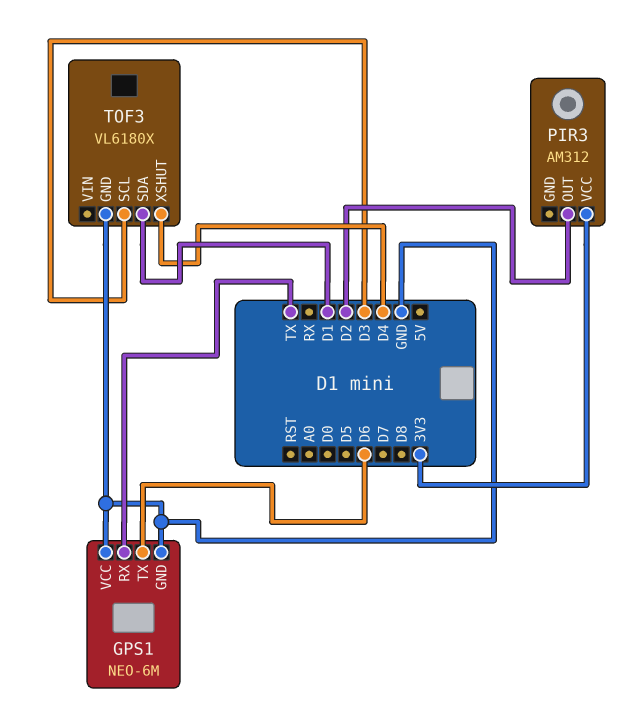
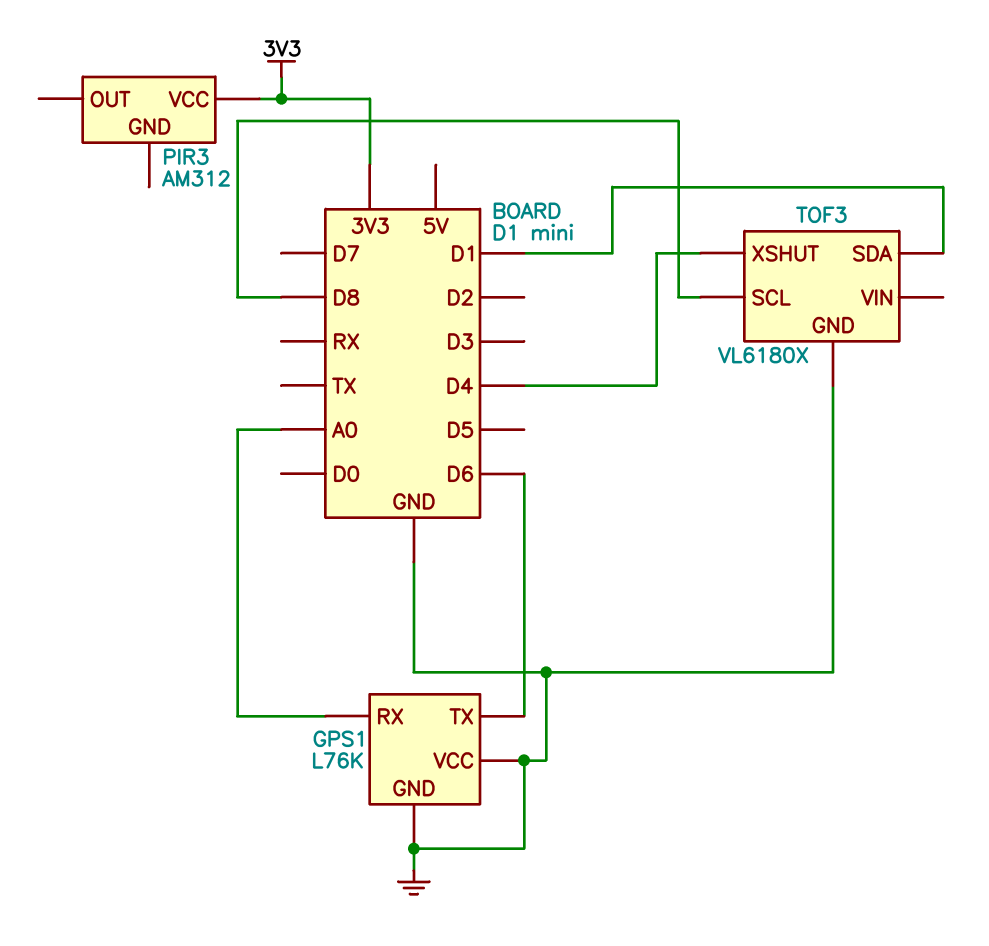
GPS1: NEO-6M -> L76K
GPS1 pin RX: TX -> A0
PIR3 pin OUT: D2 -> none
TOF3 pin SCL: D3 -> D8

